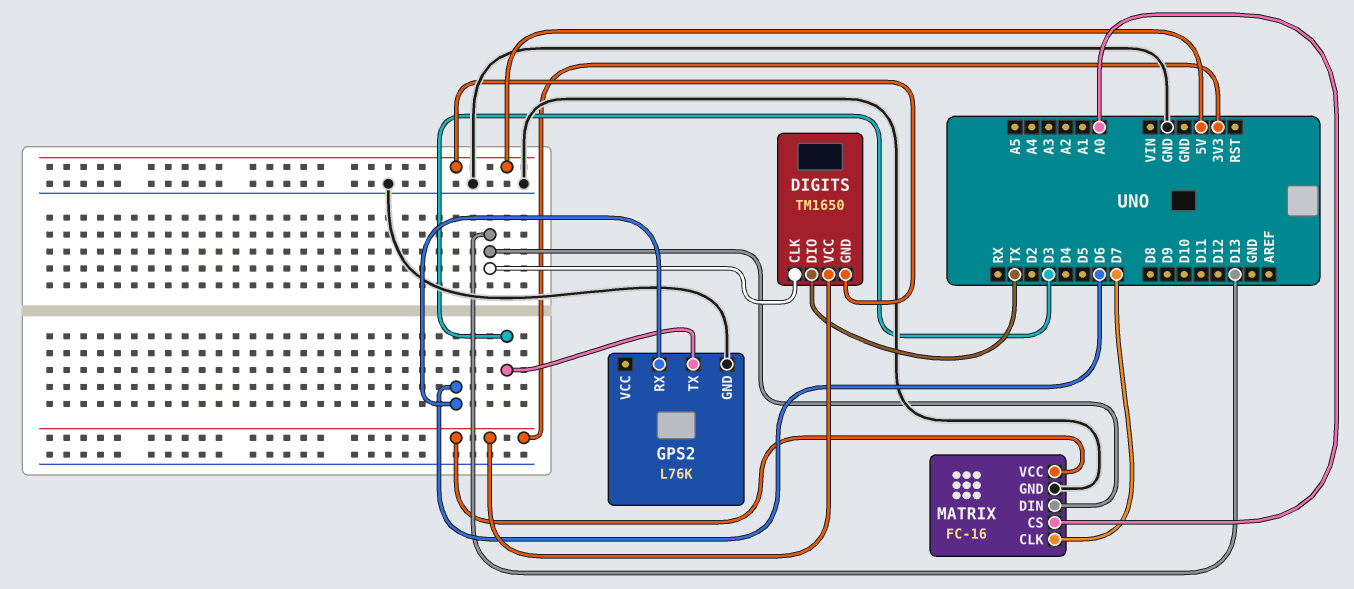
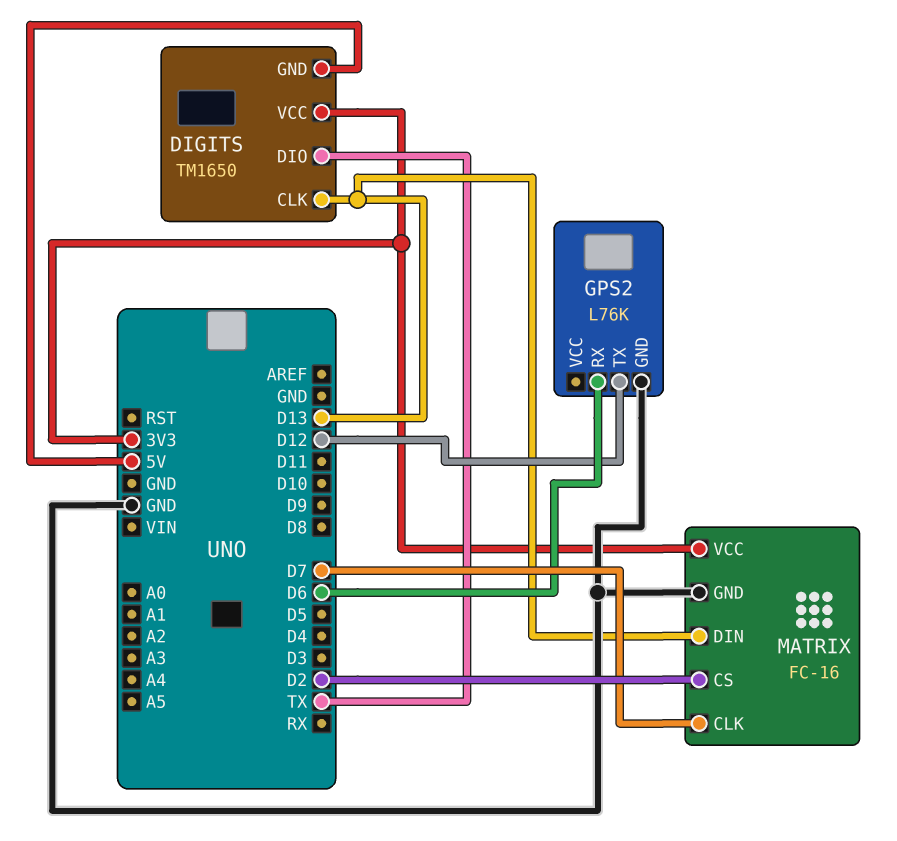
GPS2 pin TX: D3 -> D12
MATRIX pin CS: A0 -> D2

